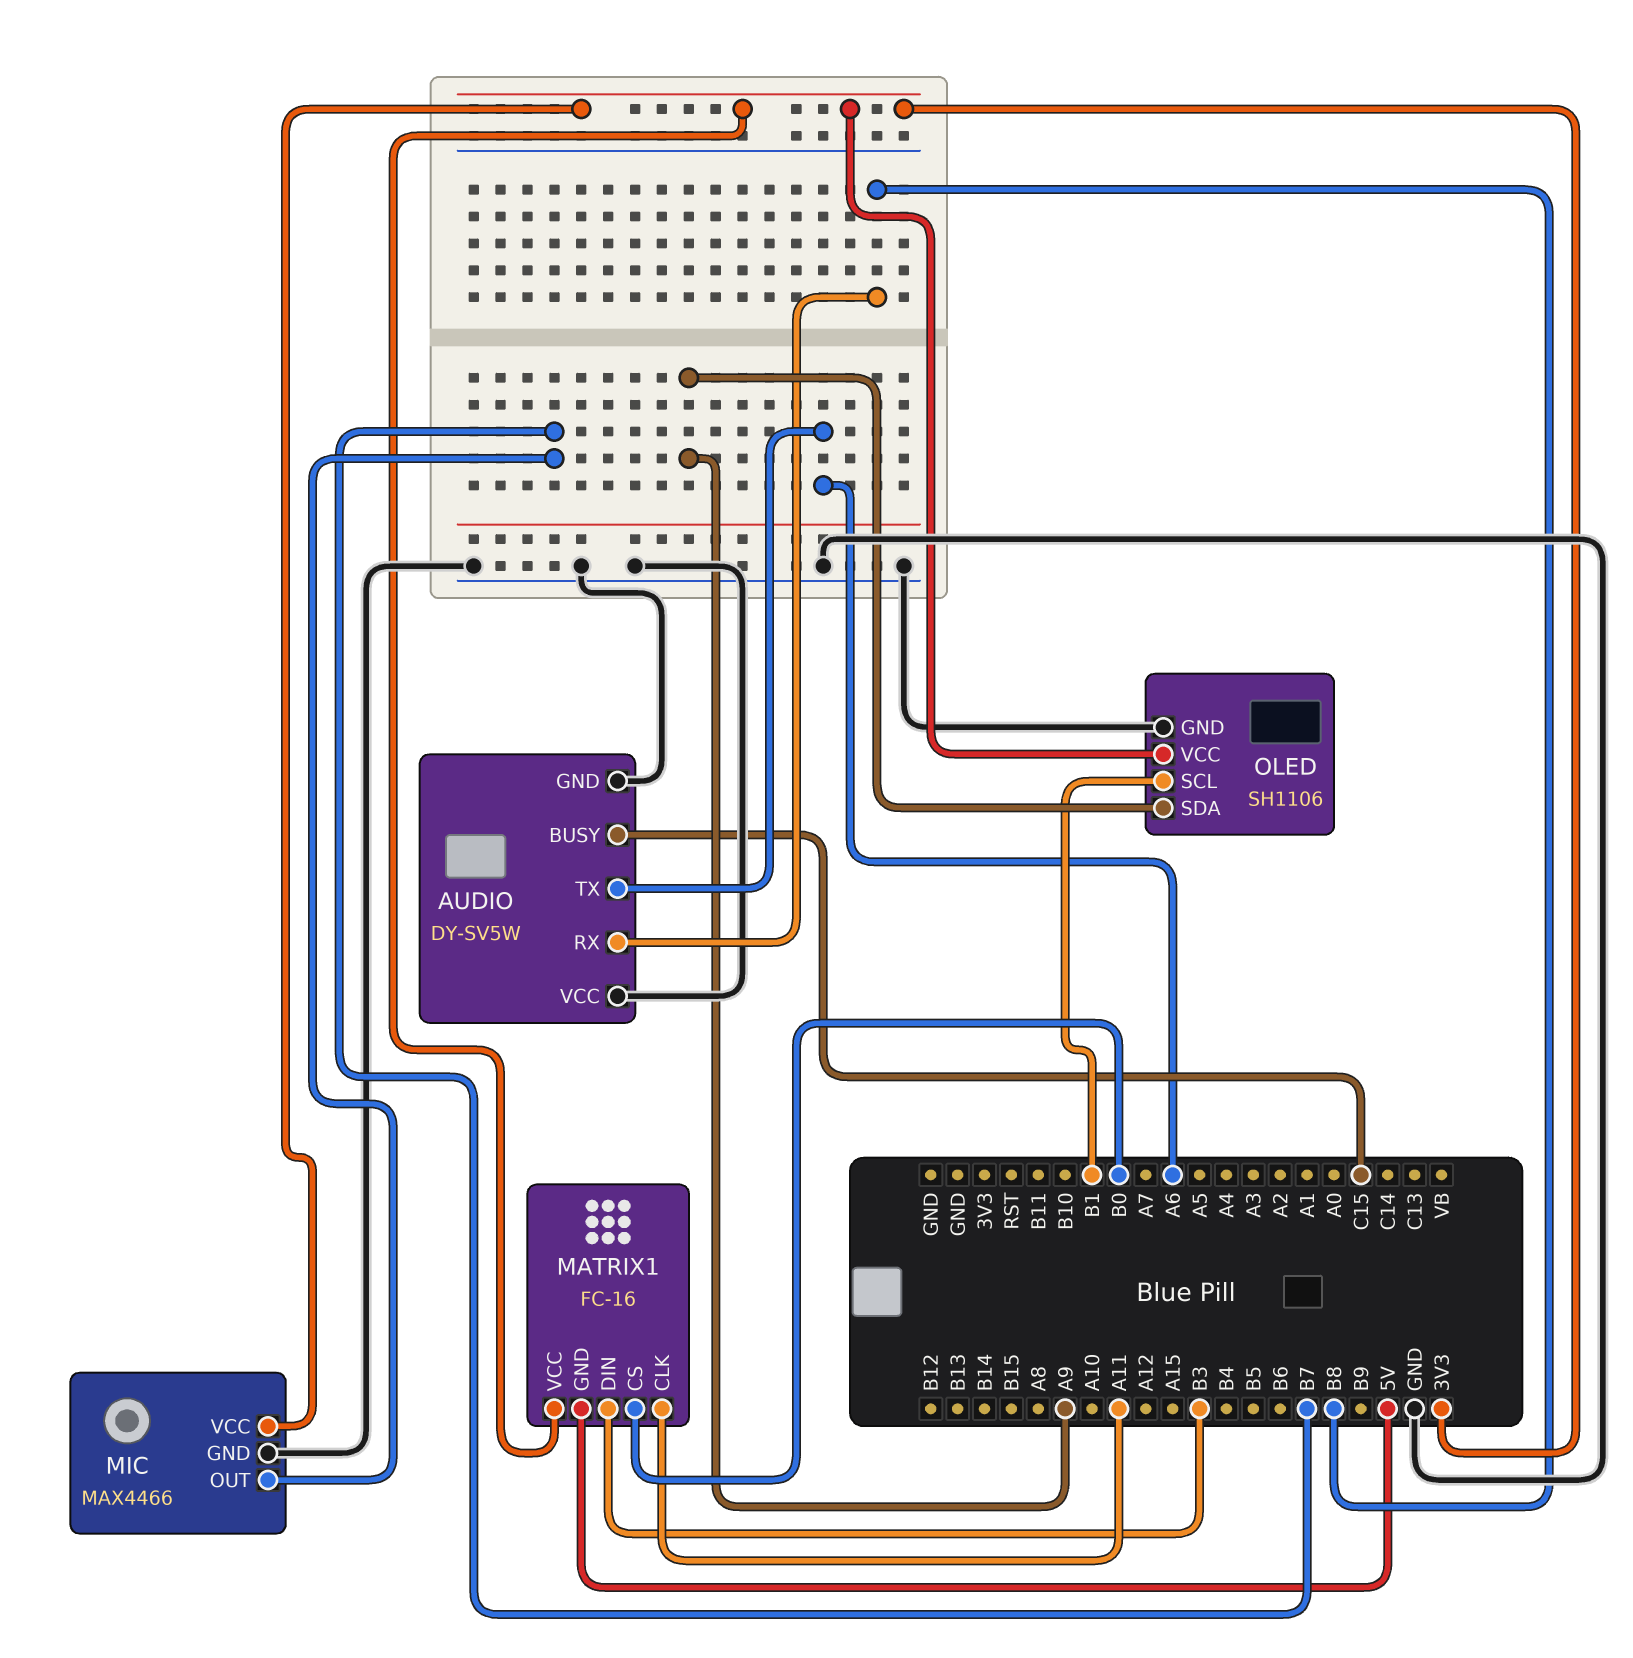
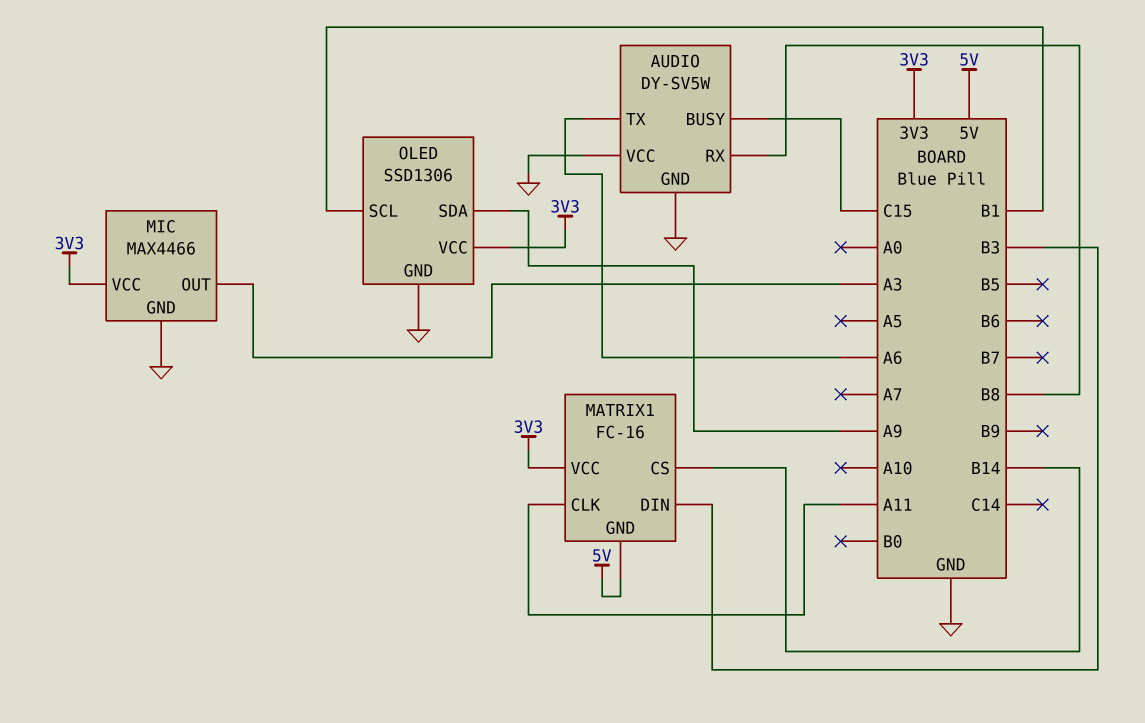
MATRIX1 pin CS: B0 -> B14
MIC pin OUT: B7 -> A3
OLED: SH1106 -> SSD1306

